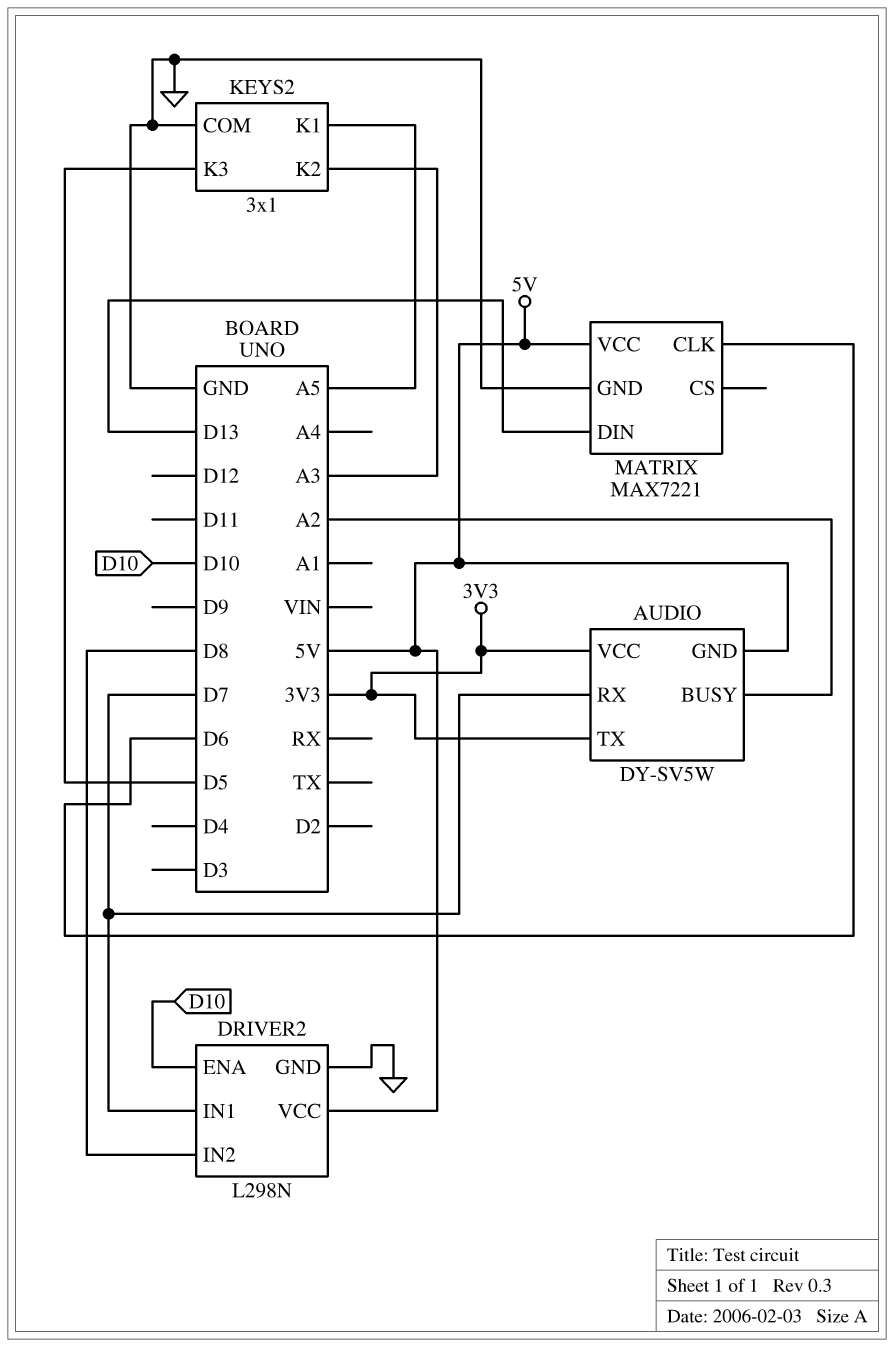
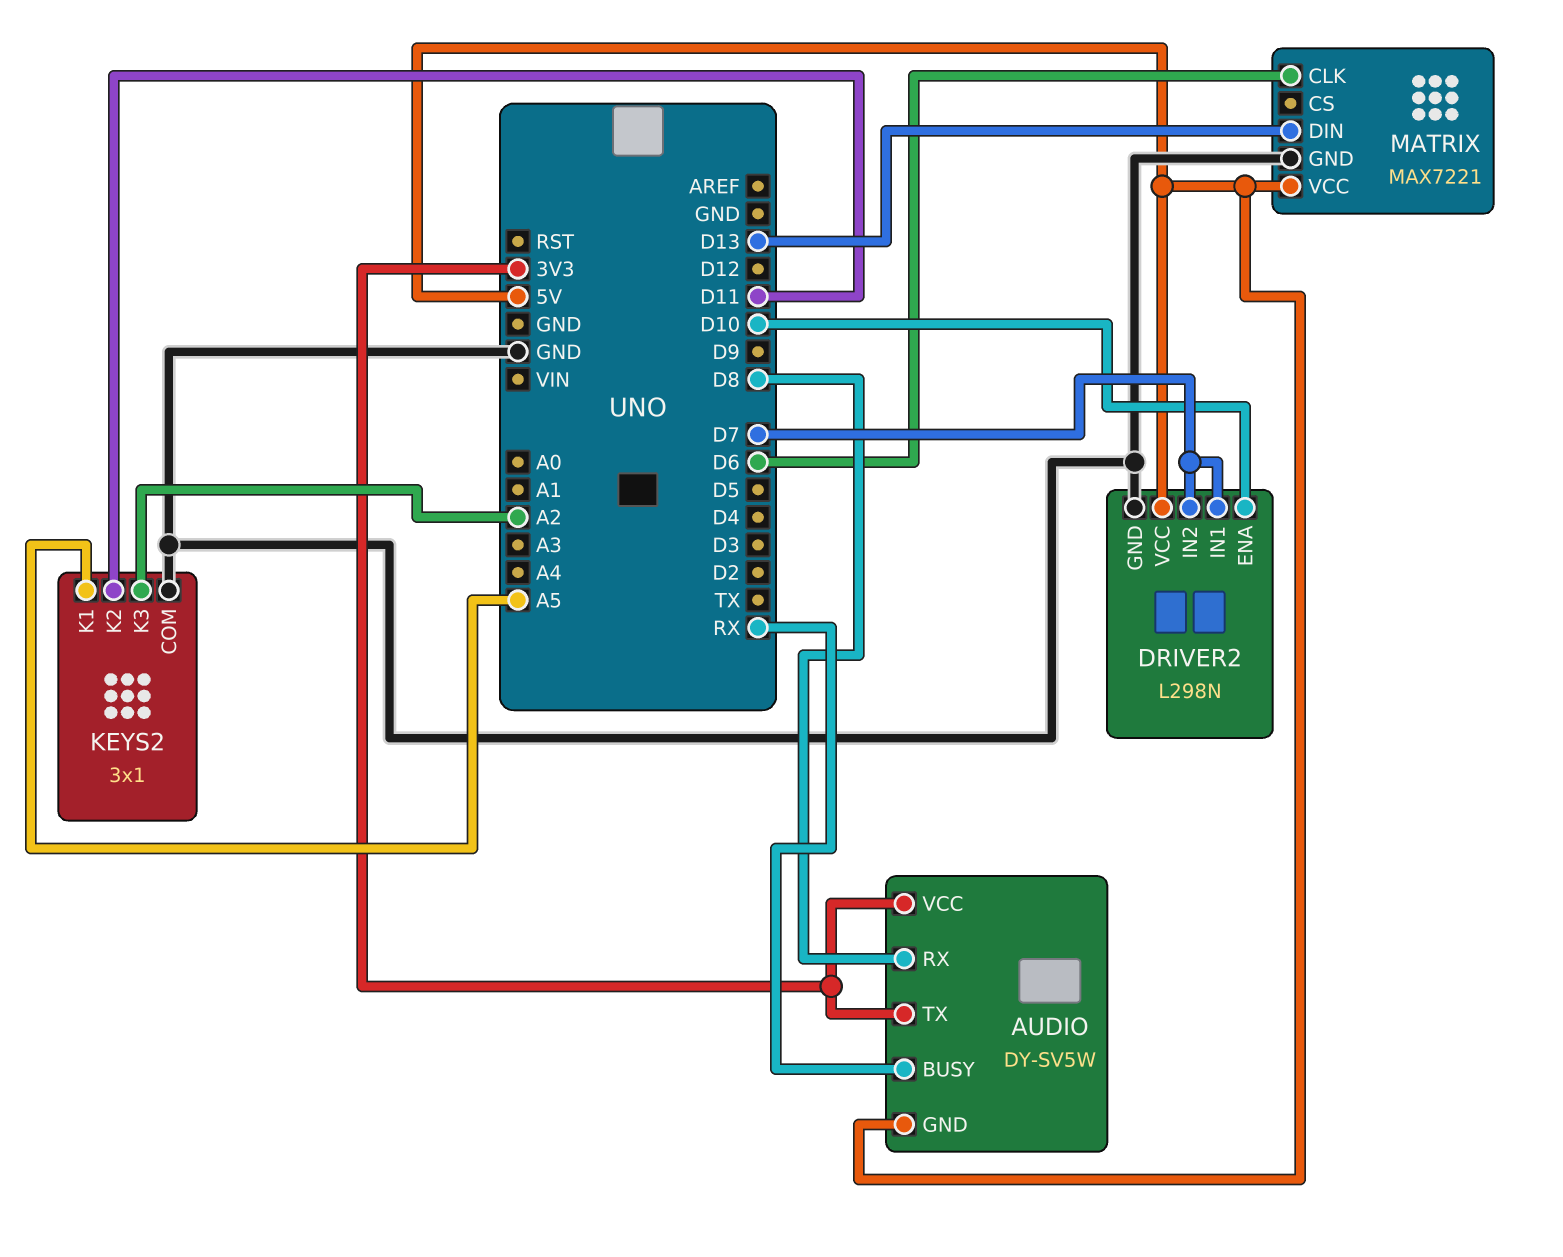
AUDIO pin BUSY: A2 -> RX
AUDIO pin RX: D7 -> D8
DRIVER2 pin IN2: D8 -> D7
KEYS2 pin K2: A3 -> D11
KEYS2 pin K3: D5 -> A2

